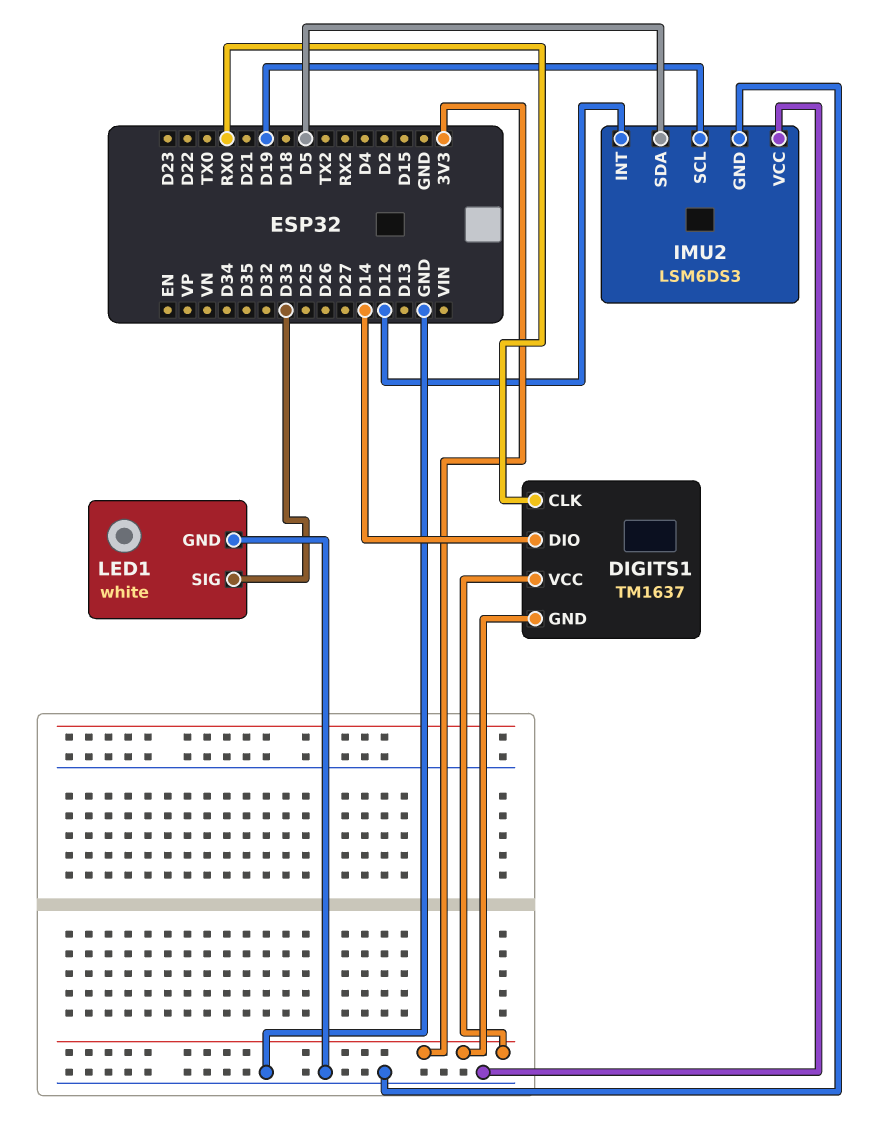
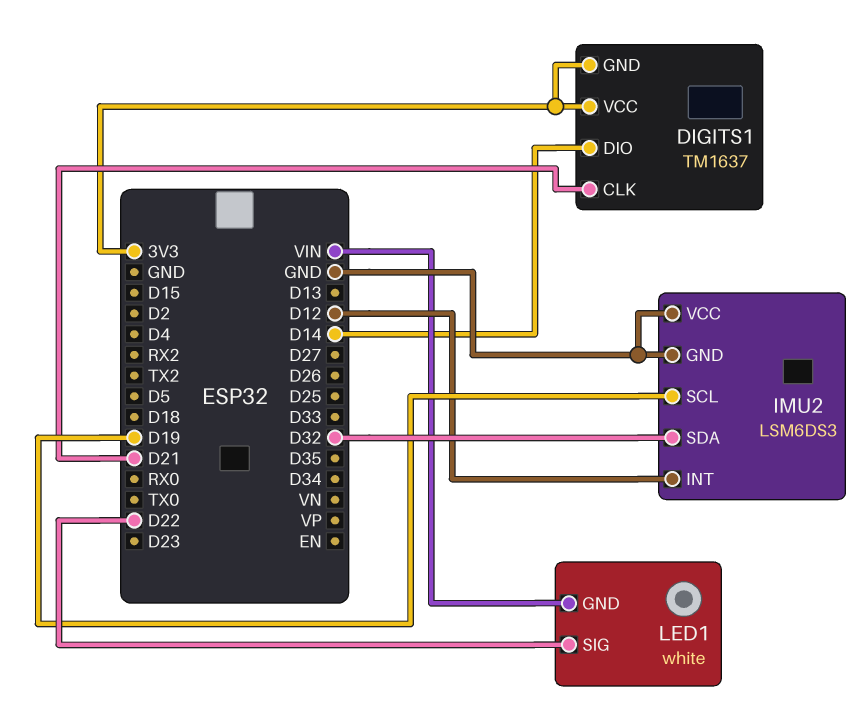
DIGITS1 pin CLK: RX0 -> D21
IMU2 pin SDA: D5 -> D32
LED1 pin GND: GND -> VIN
LED1 pin SIG: D33 -> D22

